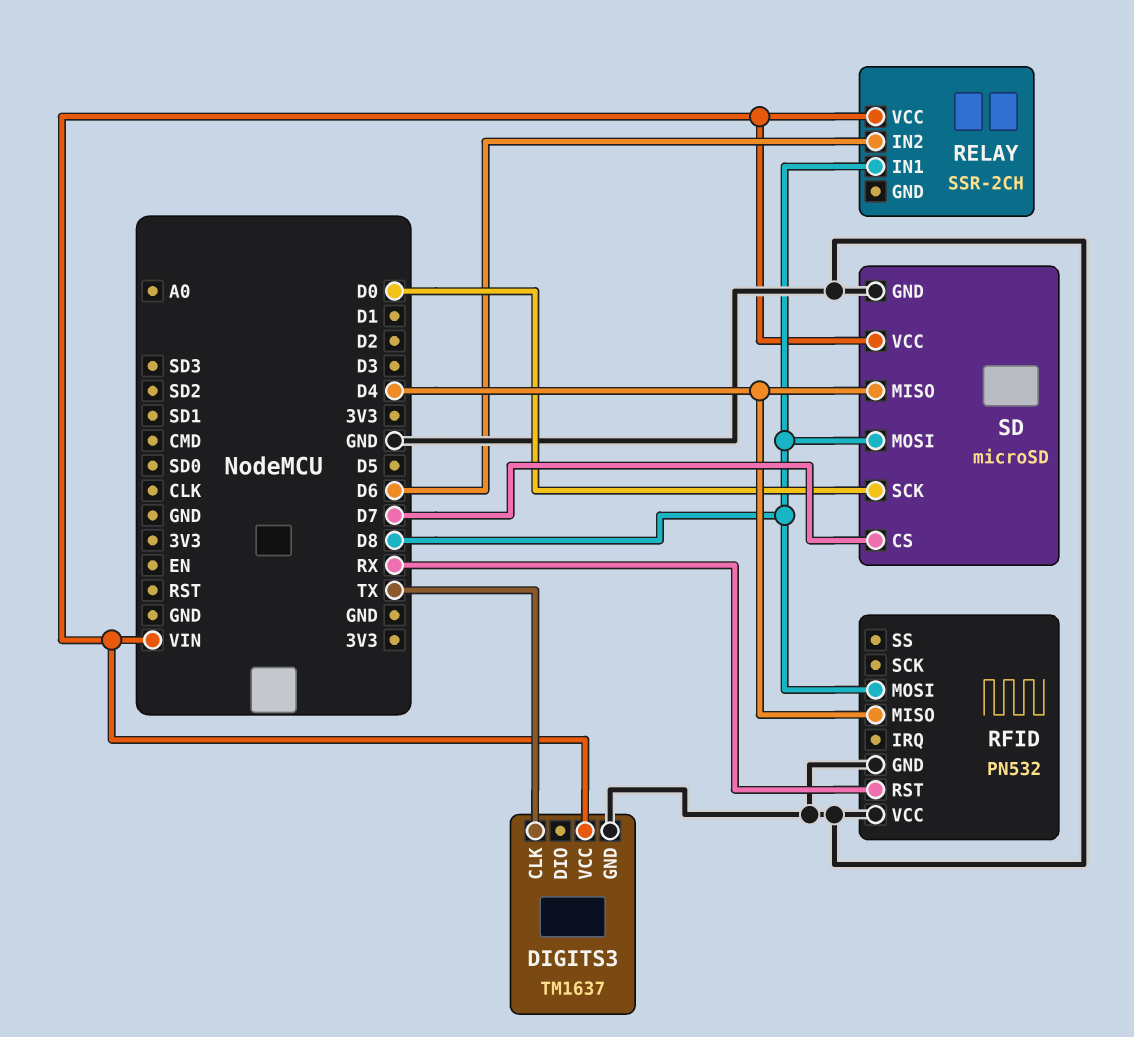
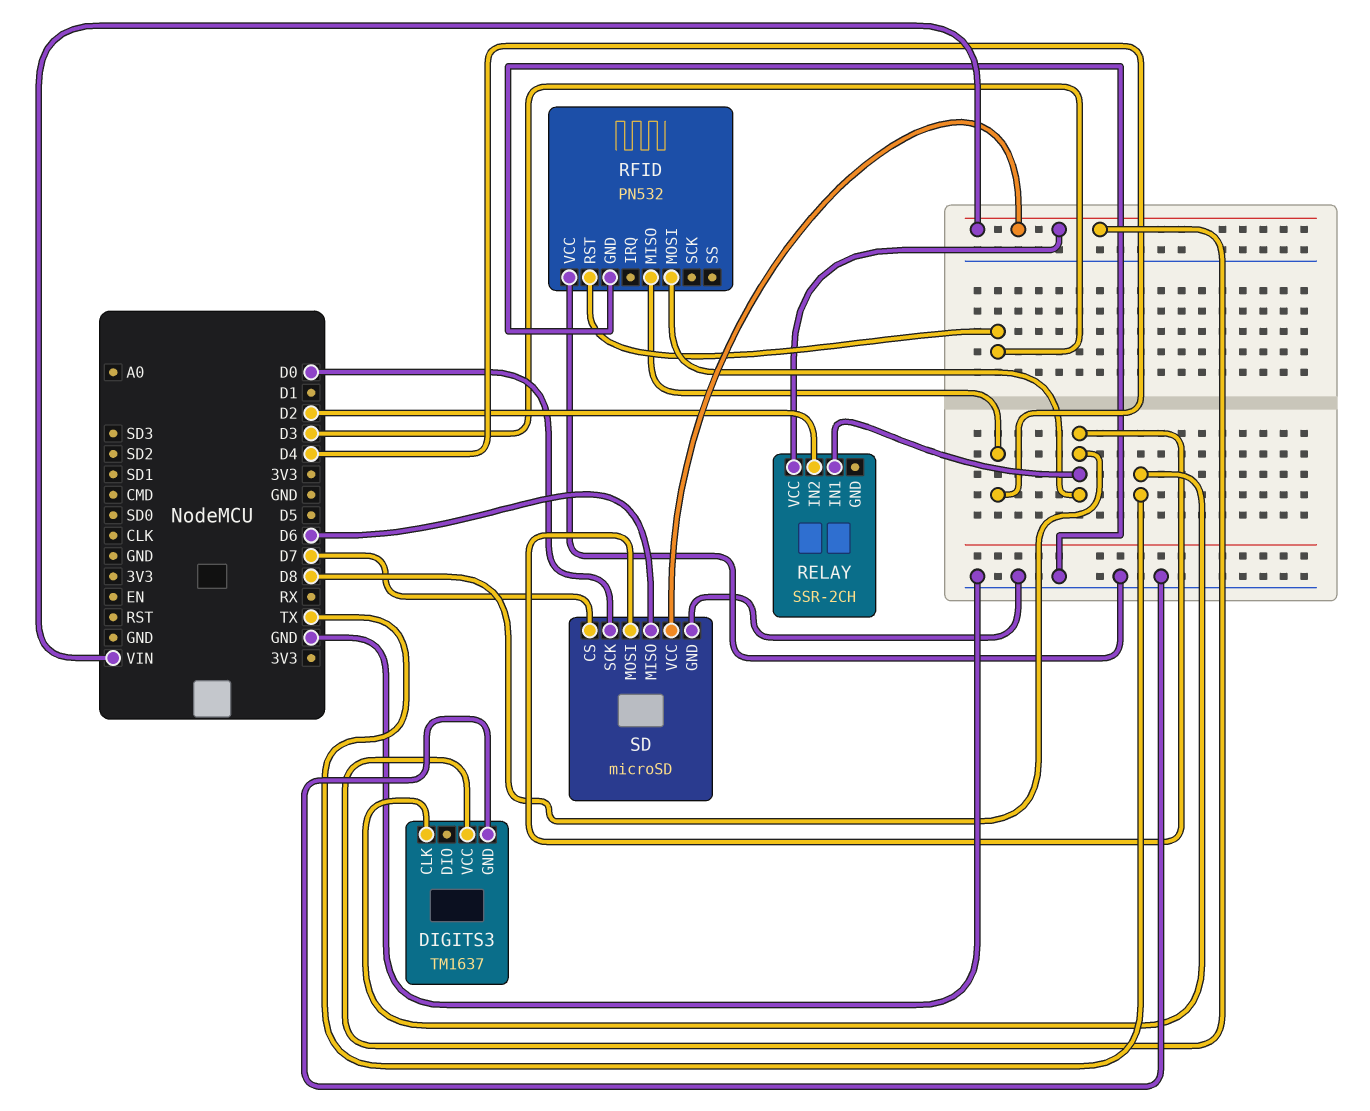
RELAY pin IN2: D6 -> D2
RFID pin RST: RX -> D3
SD pin MISO: D4 -> D6

